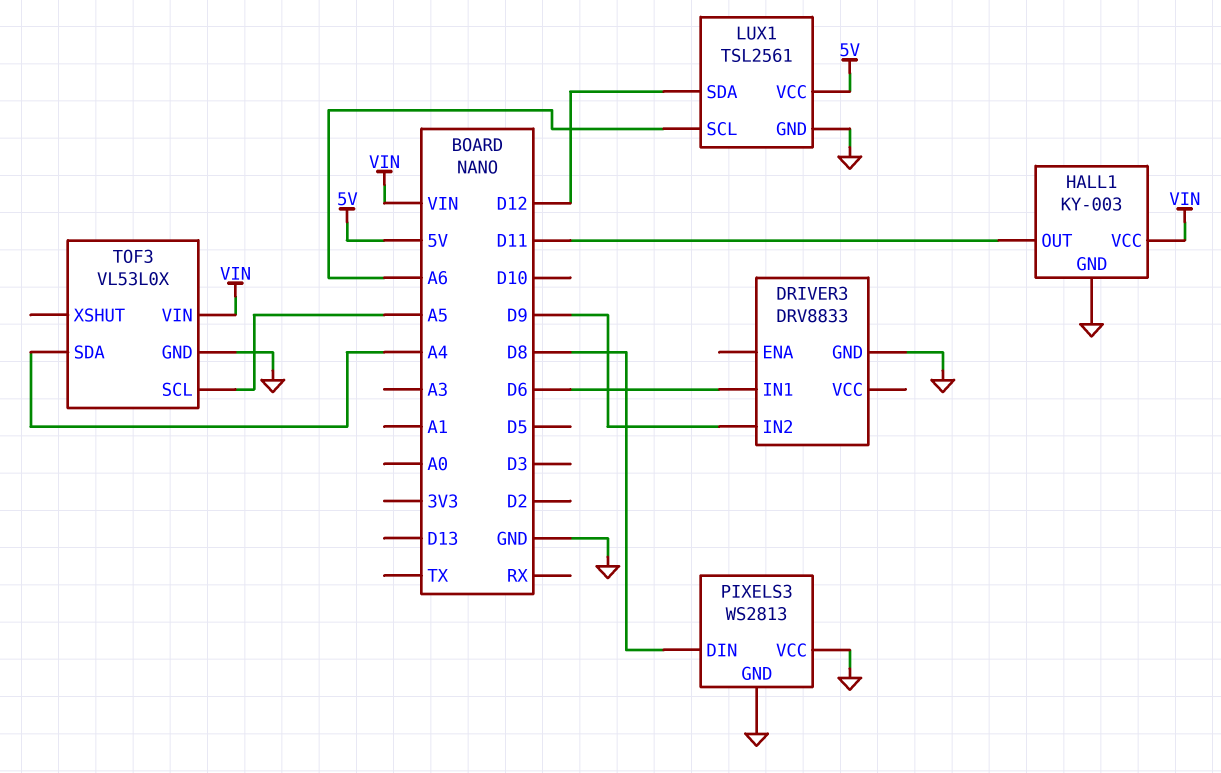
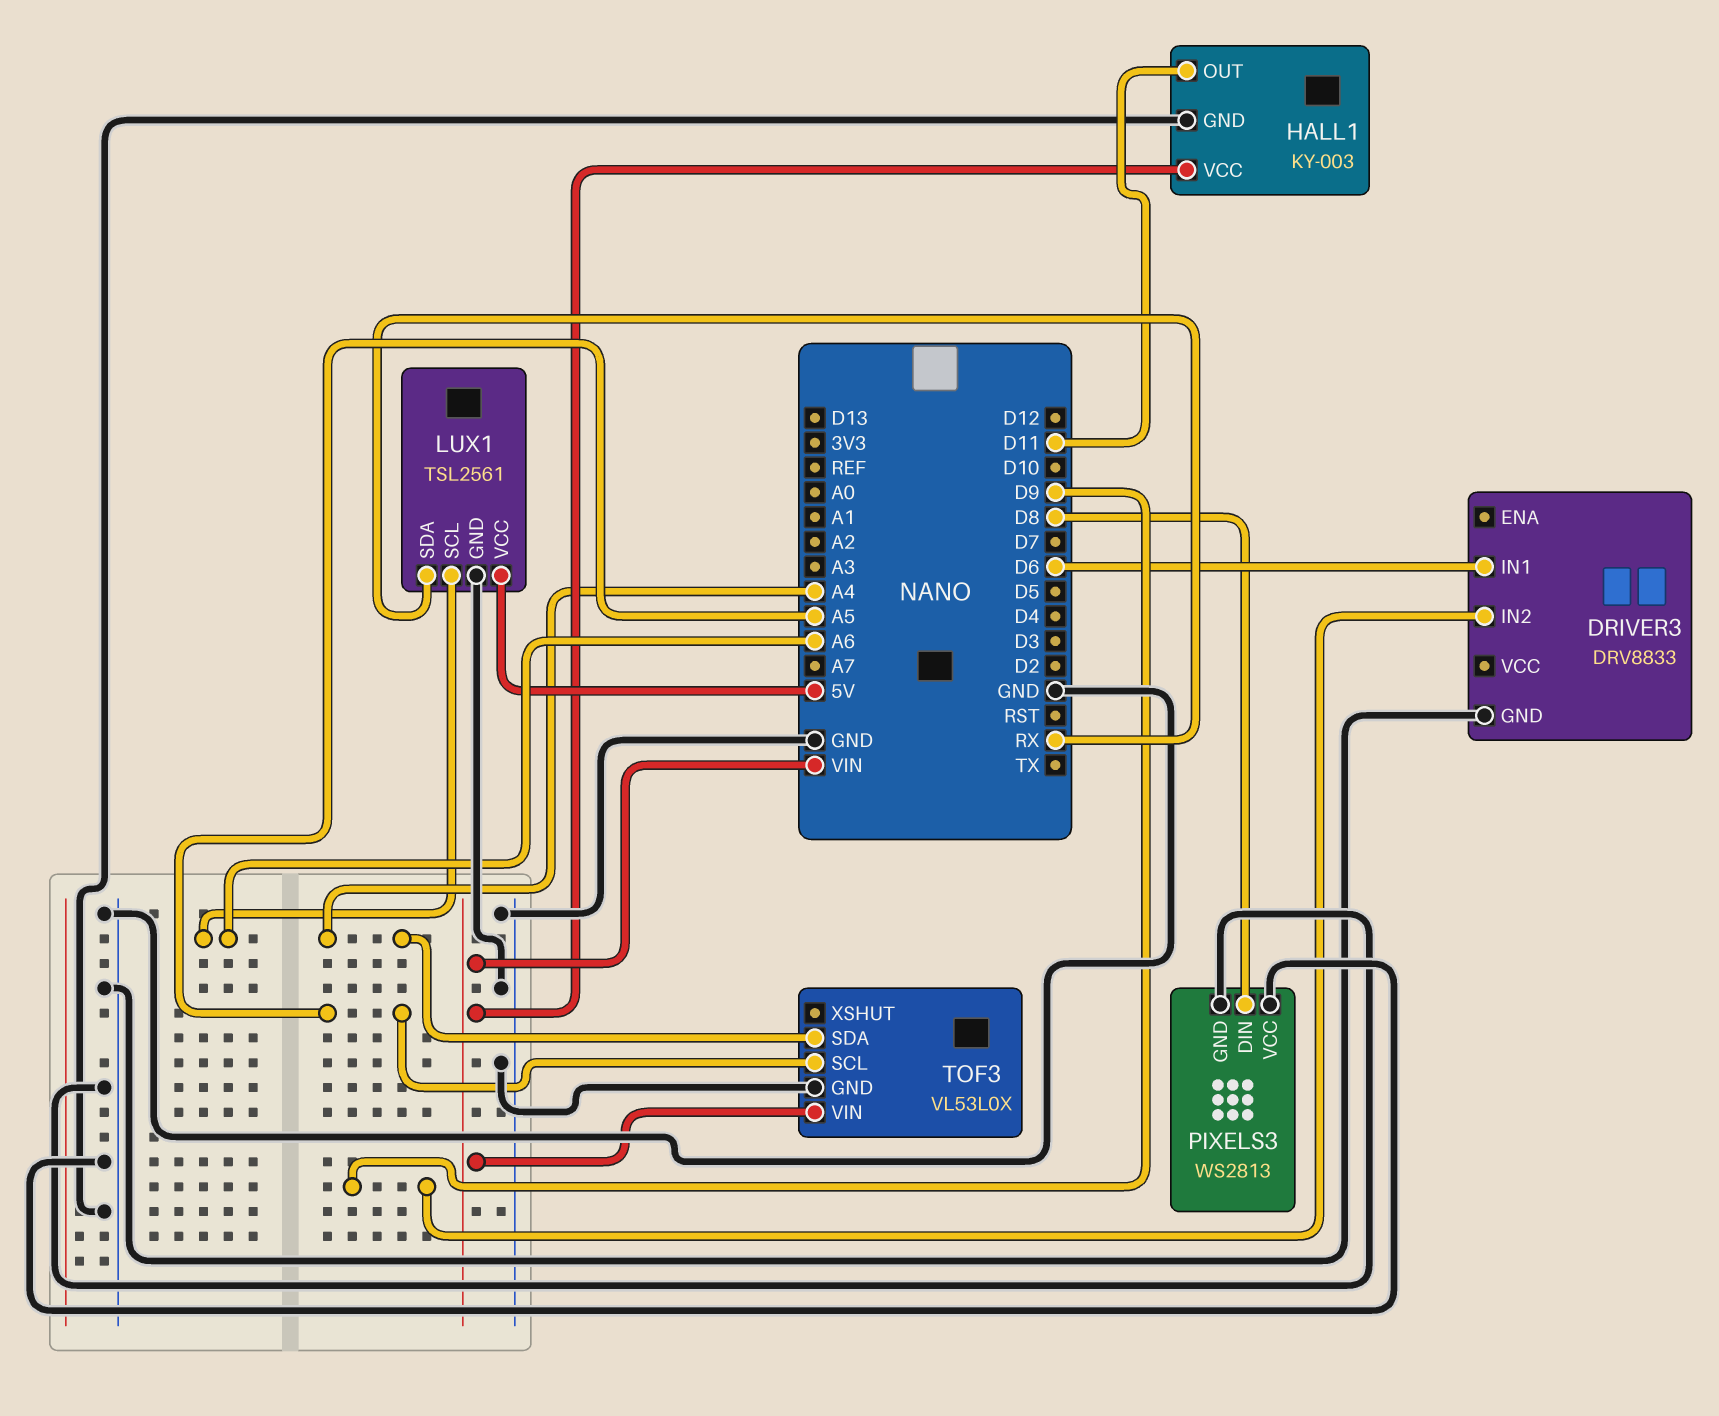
LUX1 pin SDA: D12 -> RX

